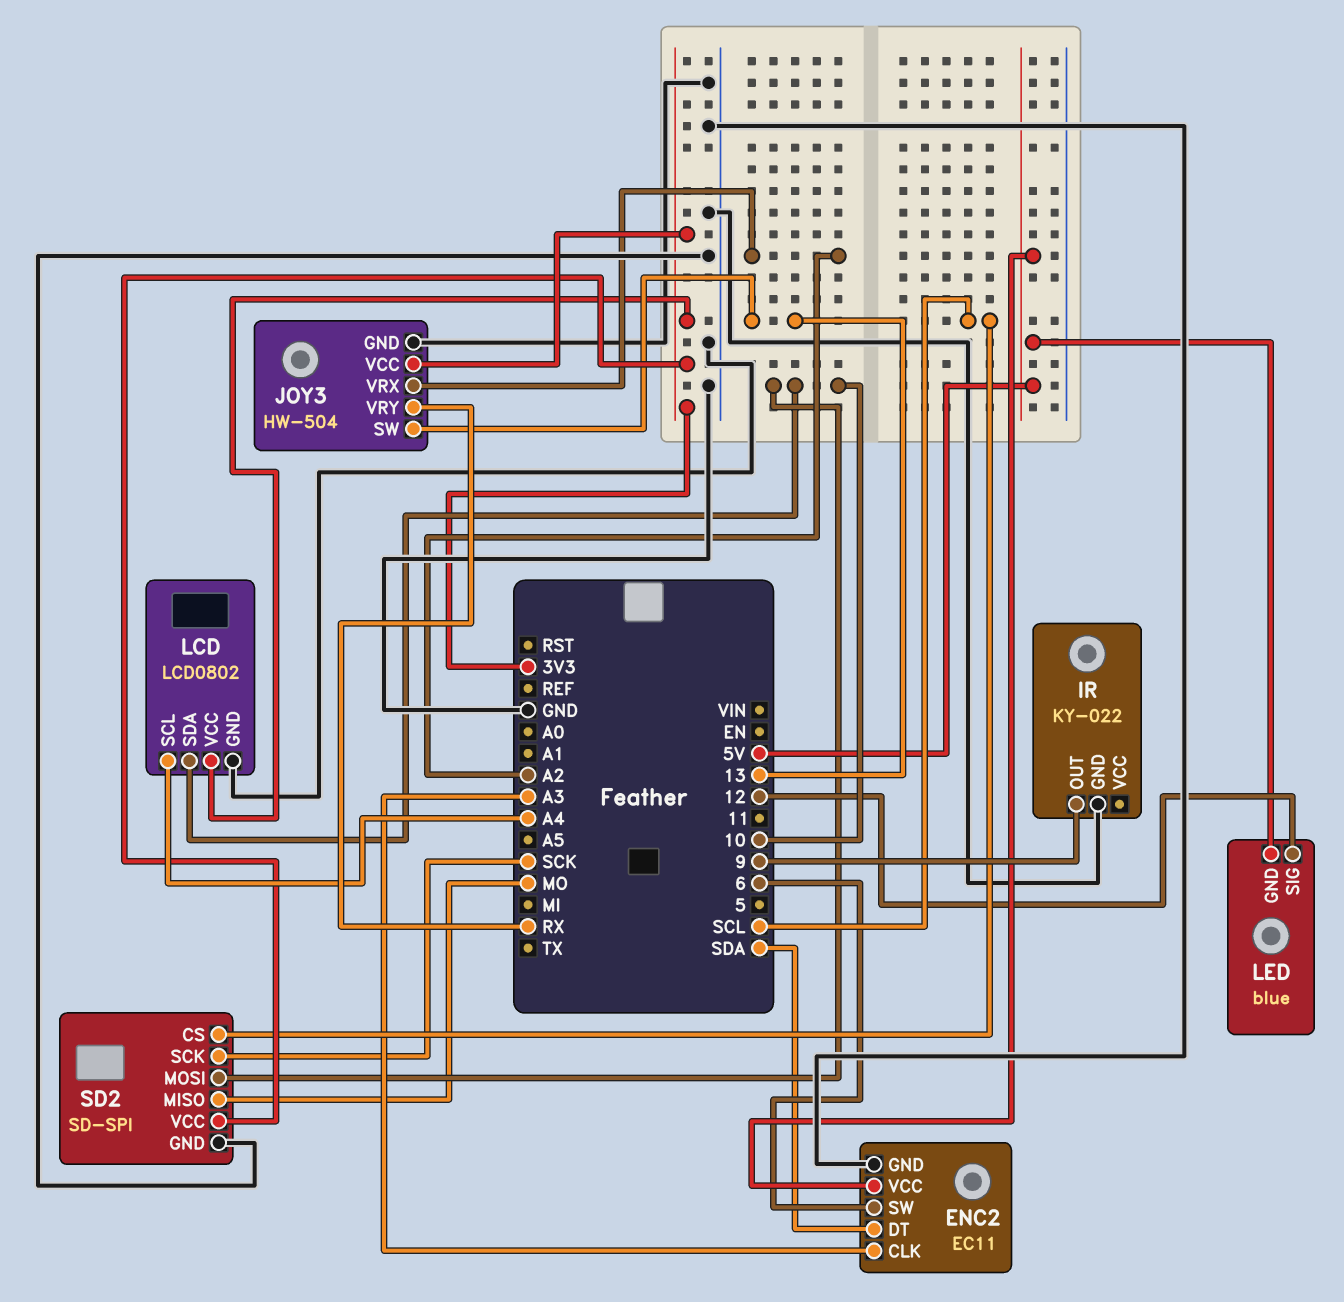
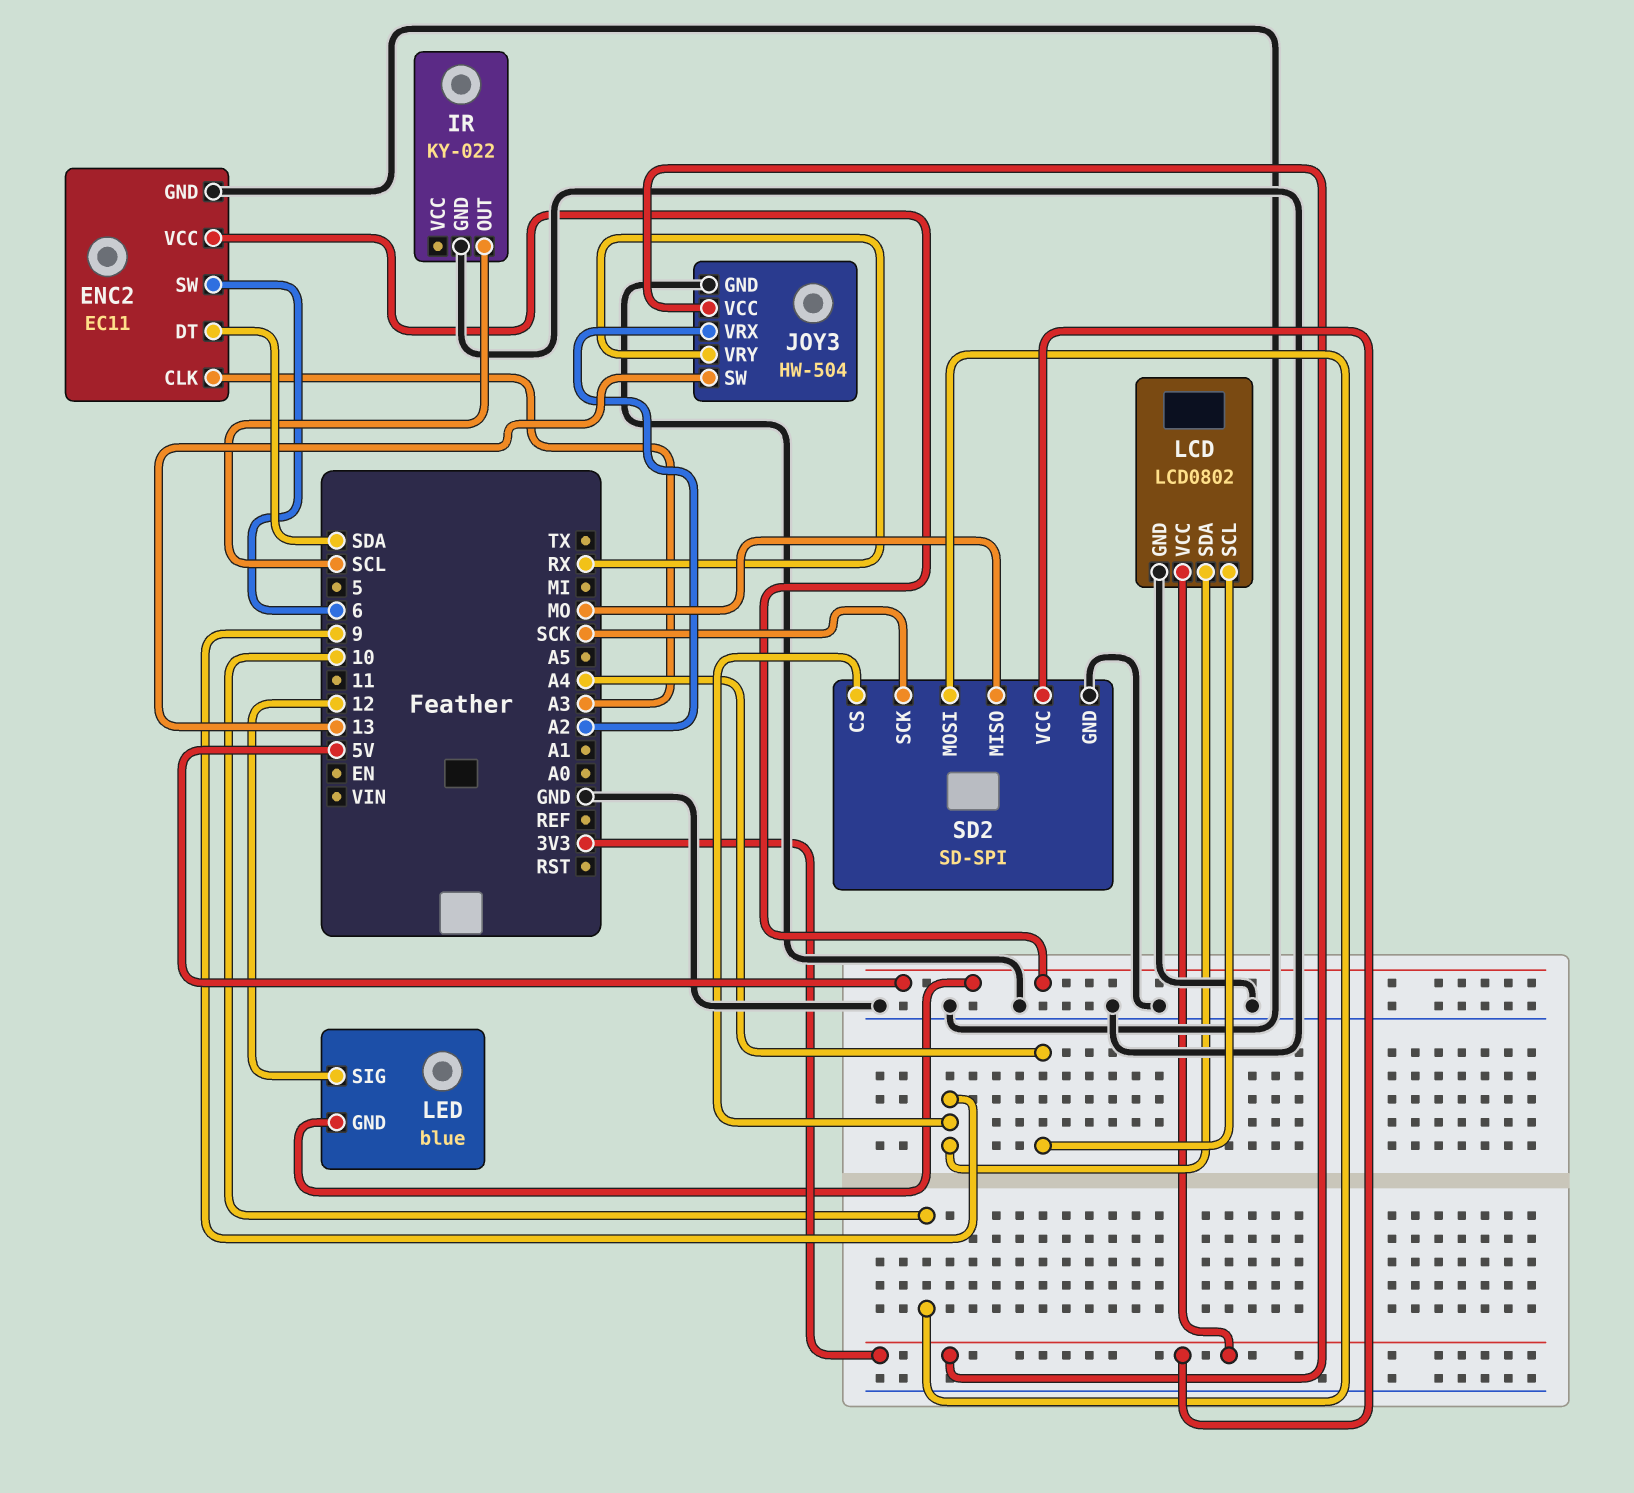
IR pin OUT: 9 -> SCL
LCD pin SDA: 10 -> 9
SD2 pin CS: SCL -> 9

